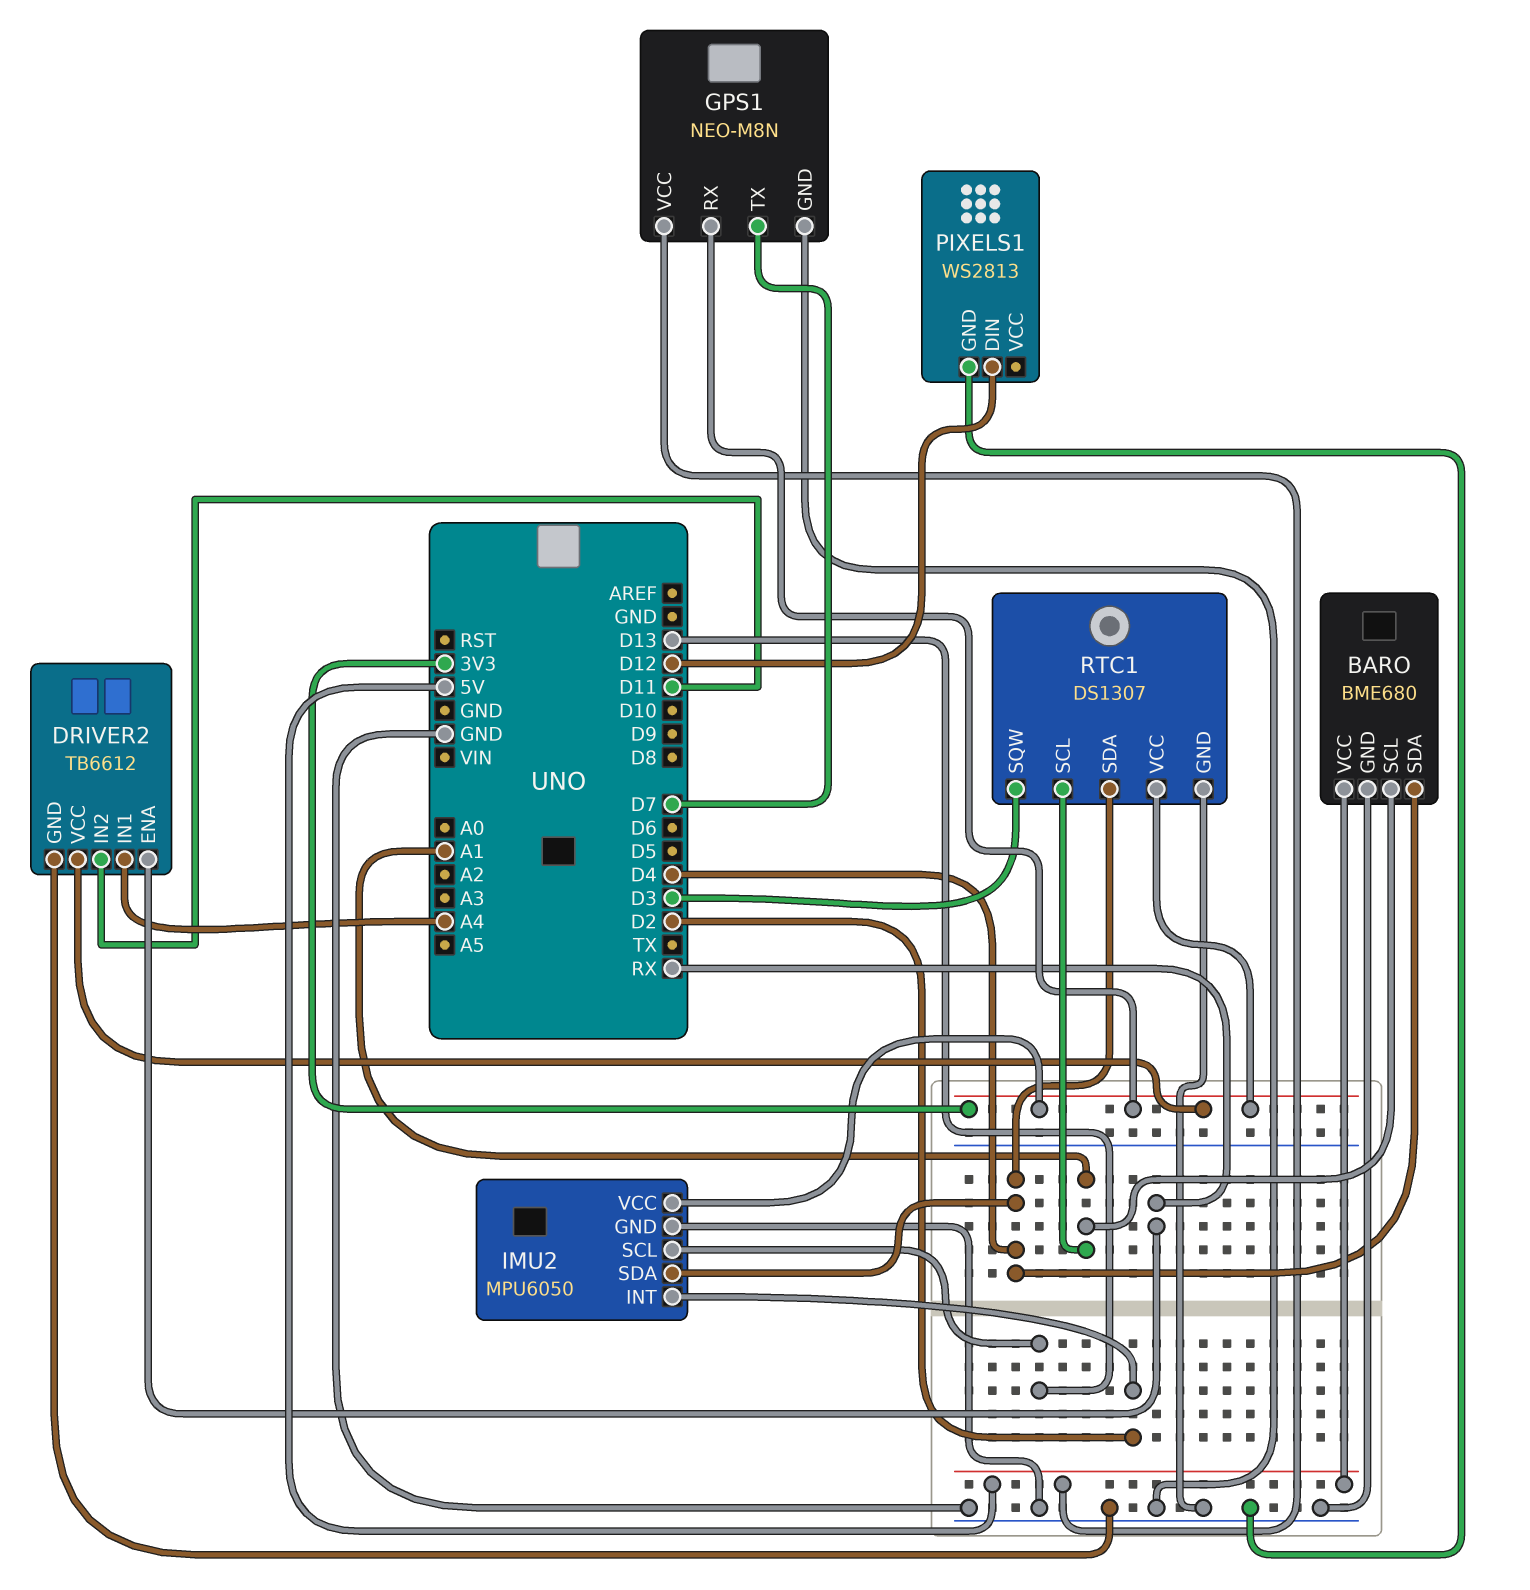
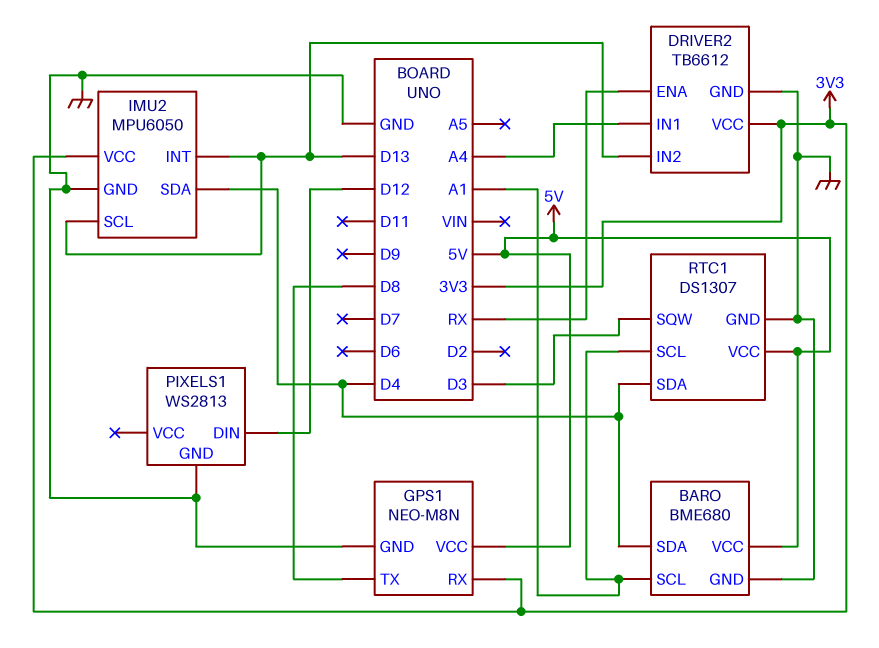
DRIVER2 pin IN2: D11 -> D13
GPS1 pin TX: D7 -> D8
IMU2 pin INT: D2 -> D13
RTC1 pin VCC: 3V3 -> 5V

